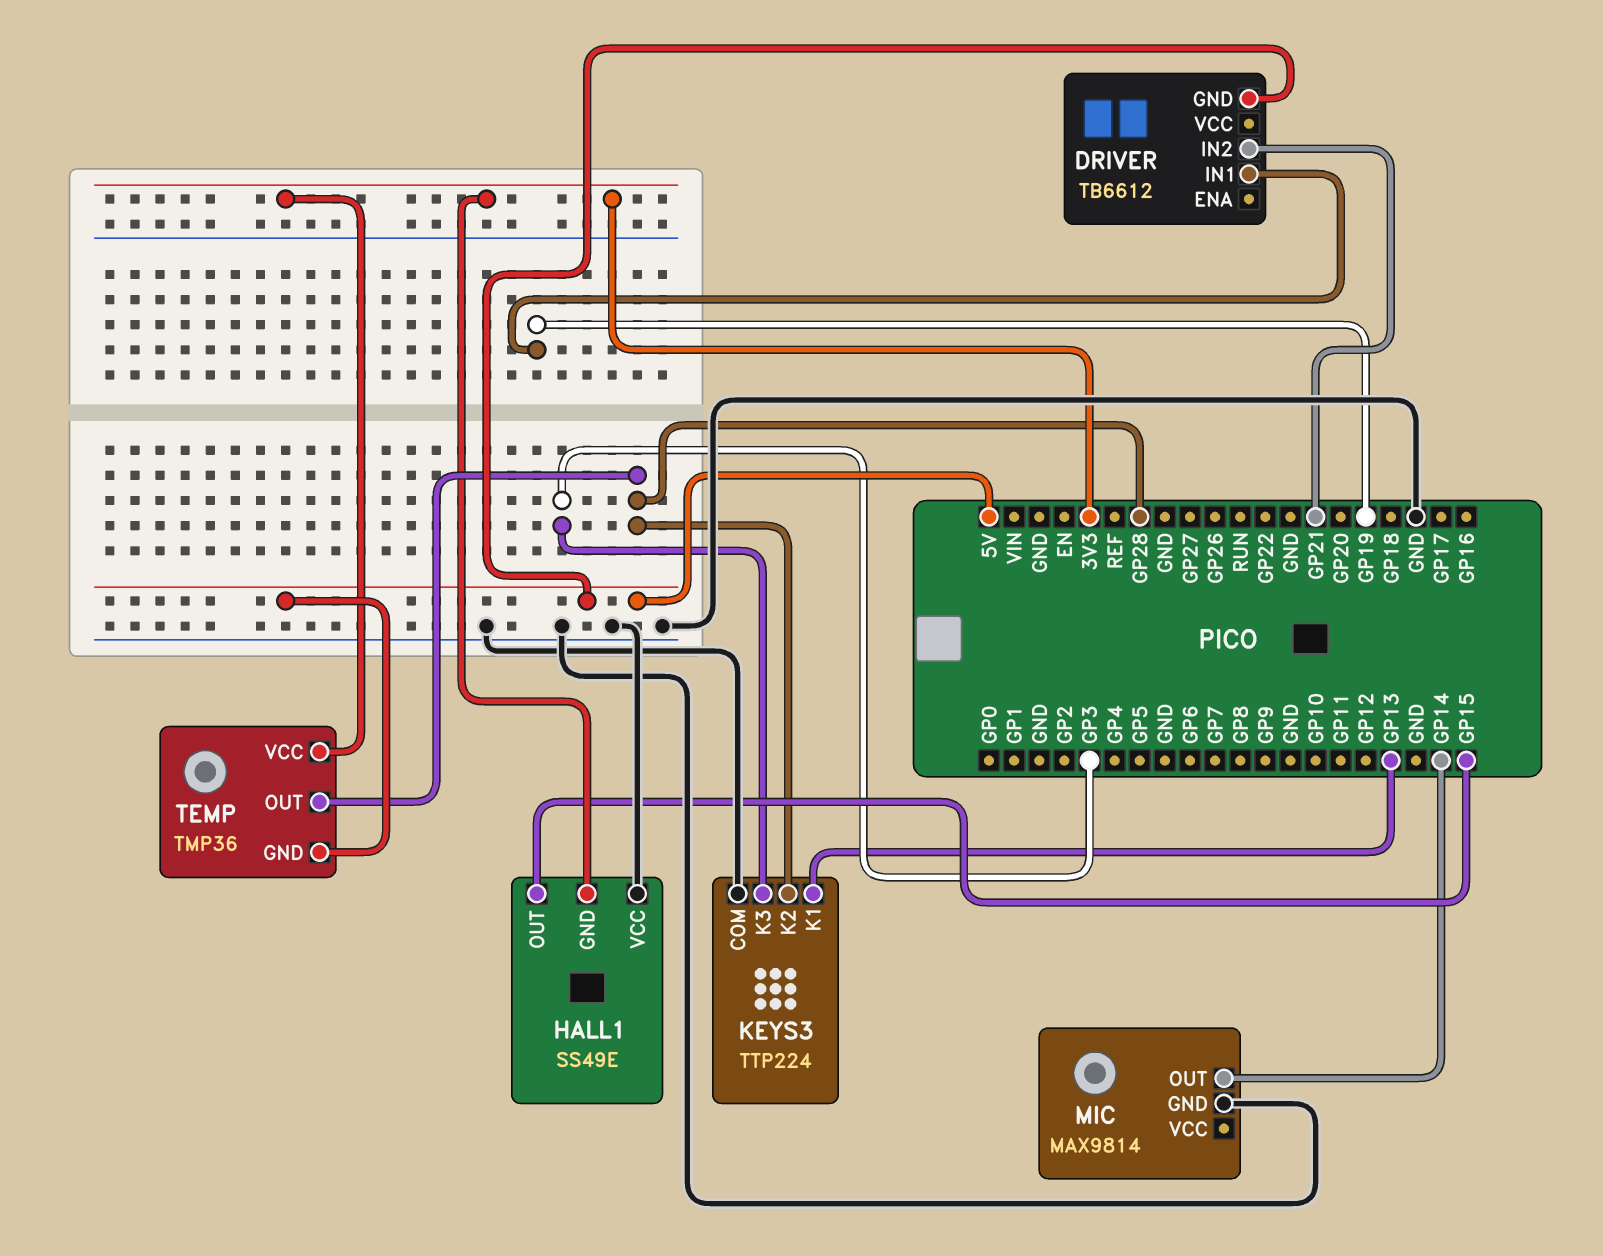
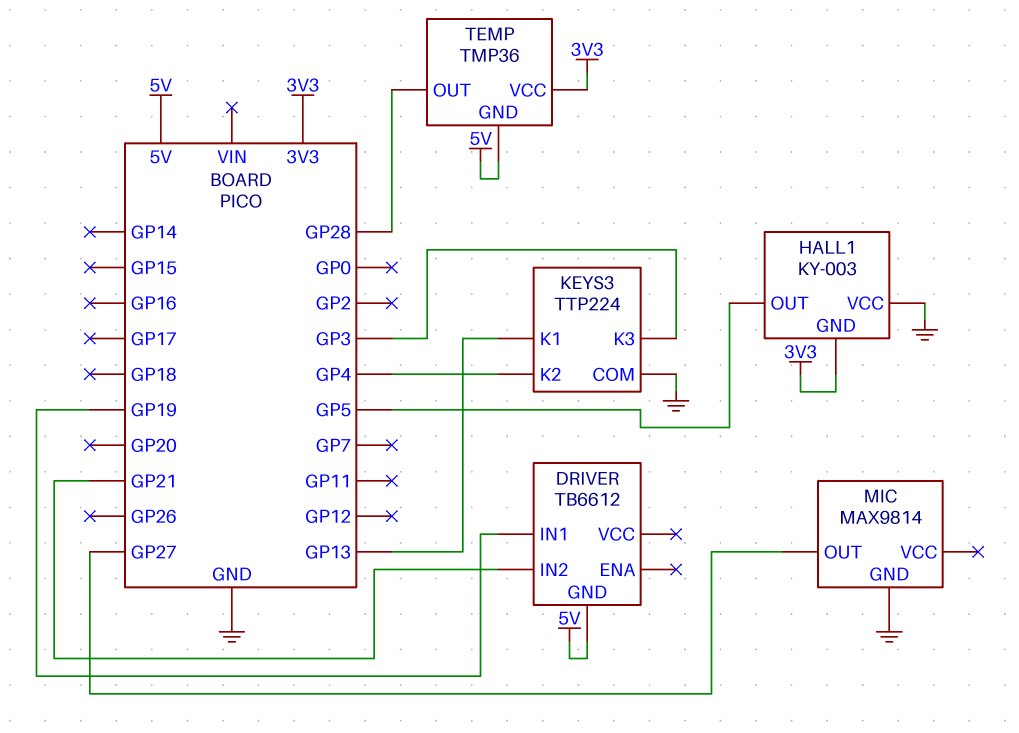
HALL1: SS49E -> KY-003
HALL1 pin OUT: GP15 -> GP5
KEYS3 pin K2: GP28 -> GP4
MIC pin OUT: GP14 -> GP27

